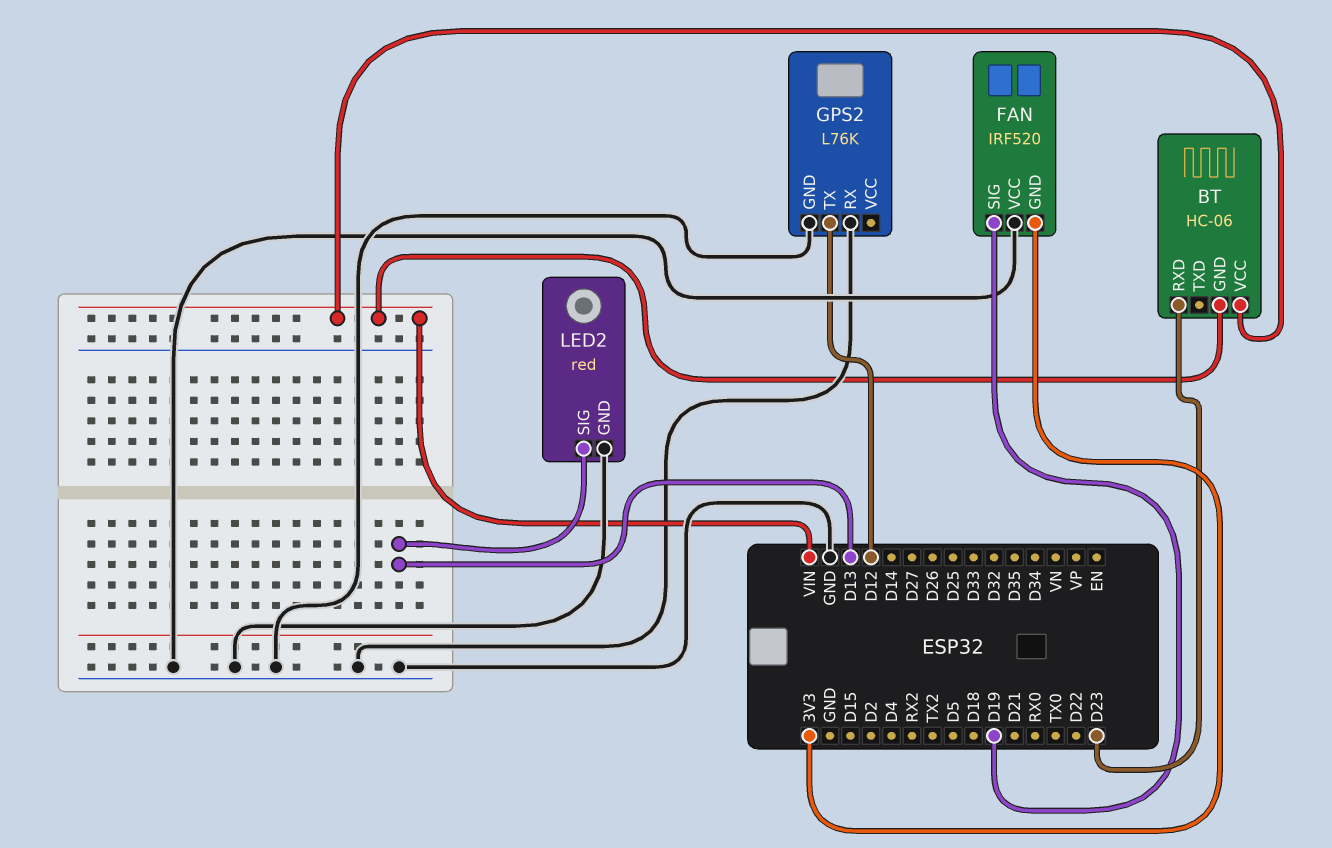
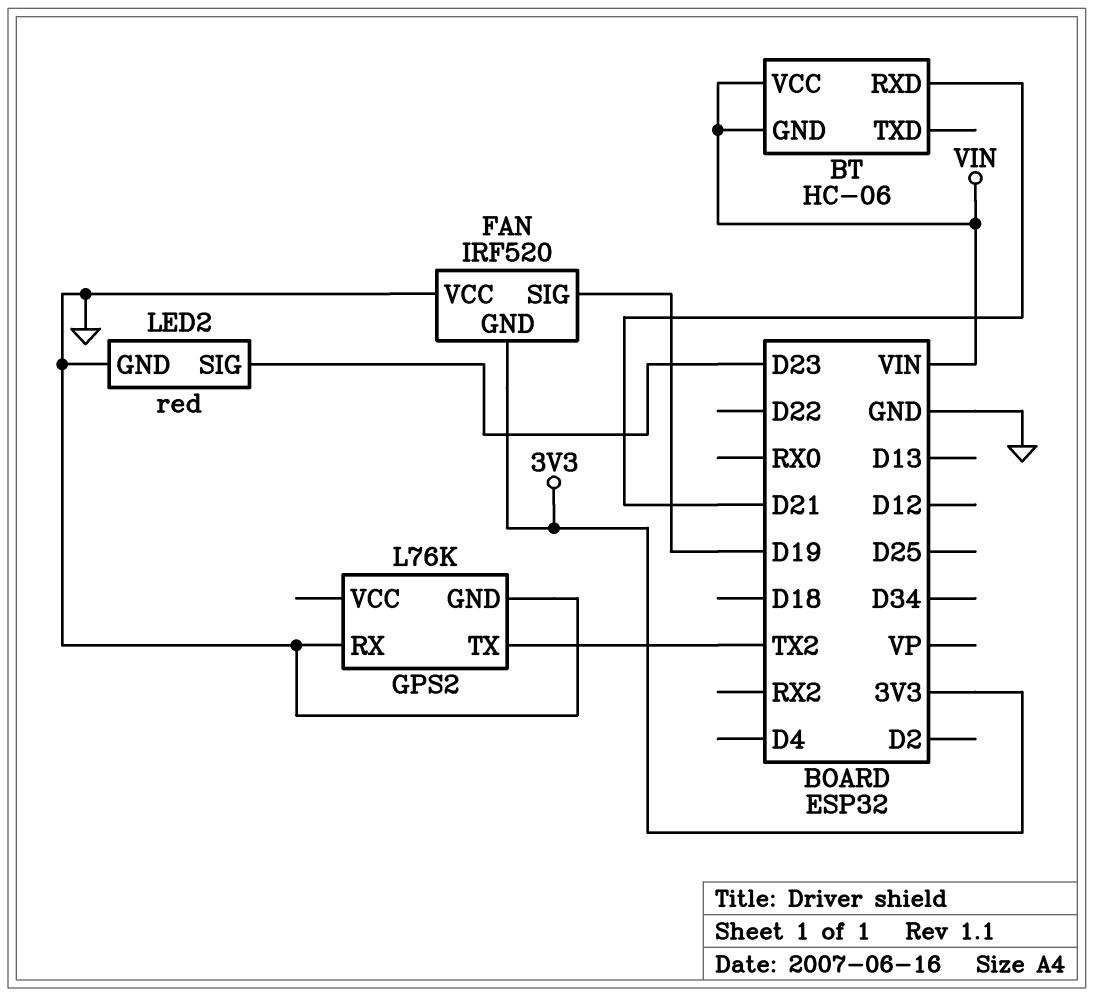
BT pin RXD: D23 -> D21
GPS2 pin TX: D12 -> TX2
LED2 pin SIG: D13 -> D23

